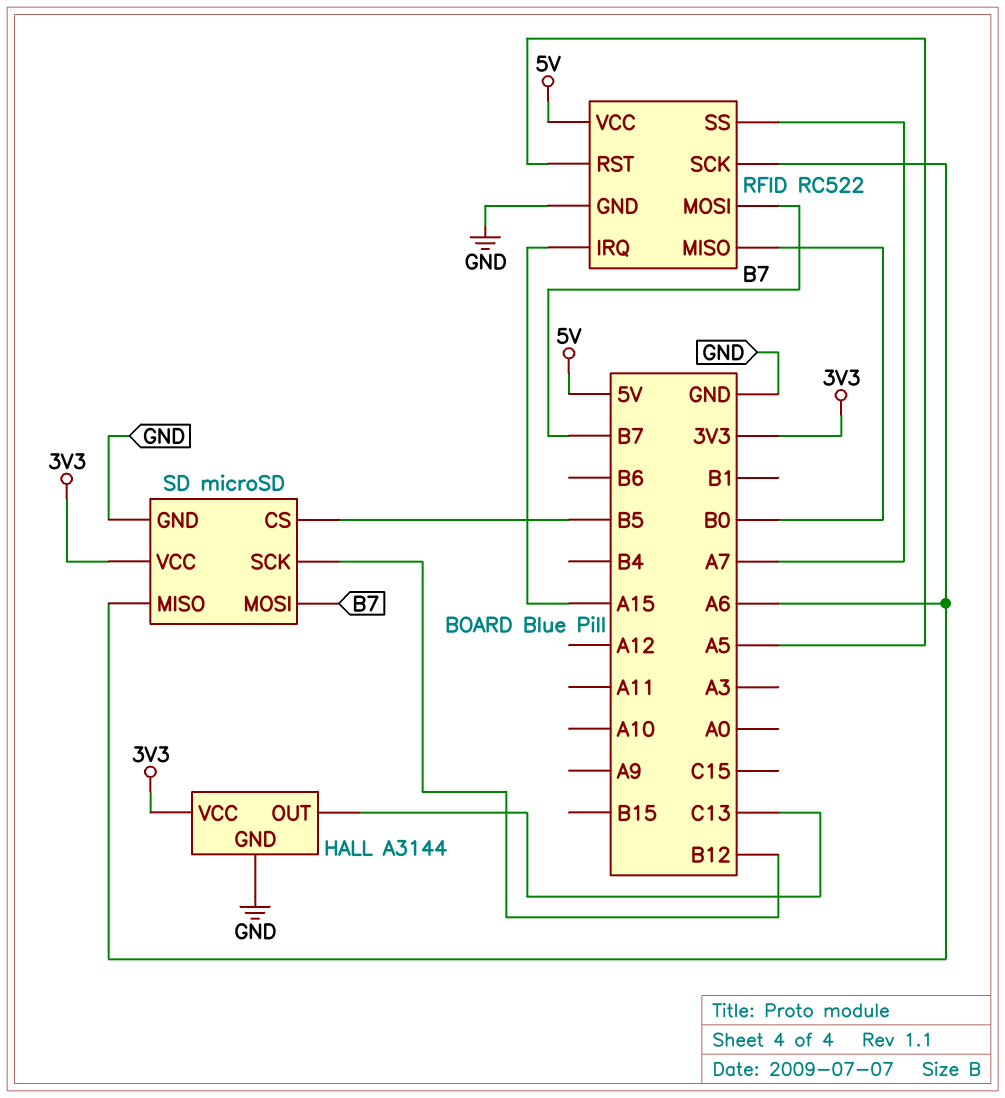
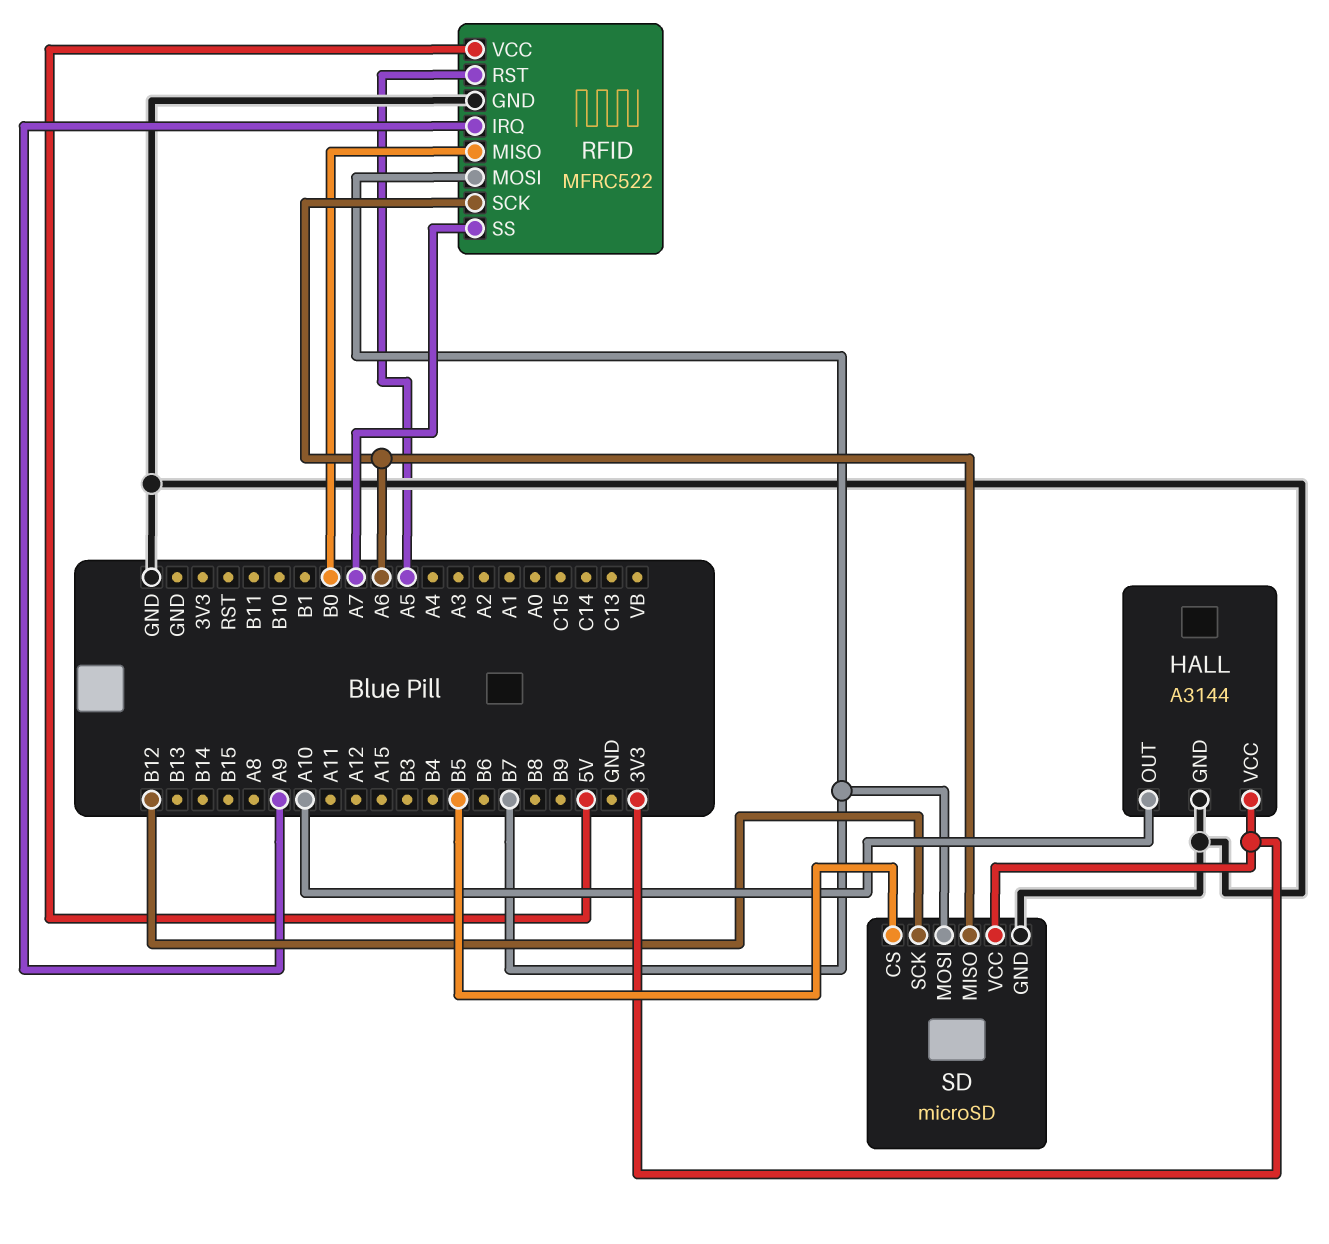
HALL pin OUT: C13 -> A10
RFID: RC522 -> MFRC522
RFID pin IRQ: A15 -> A9

